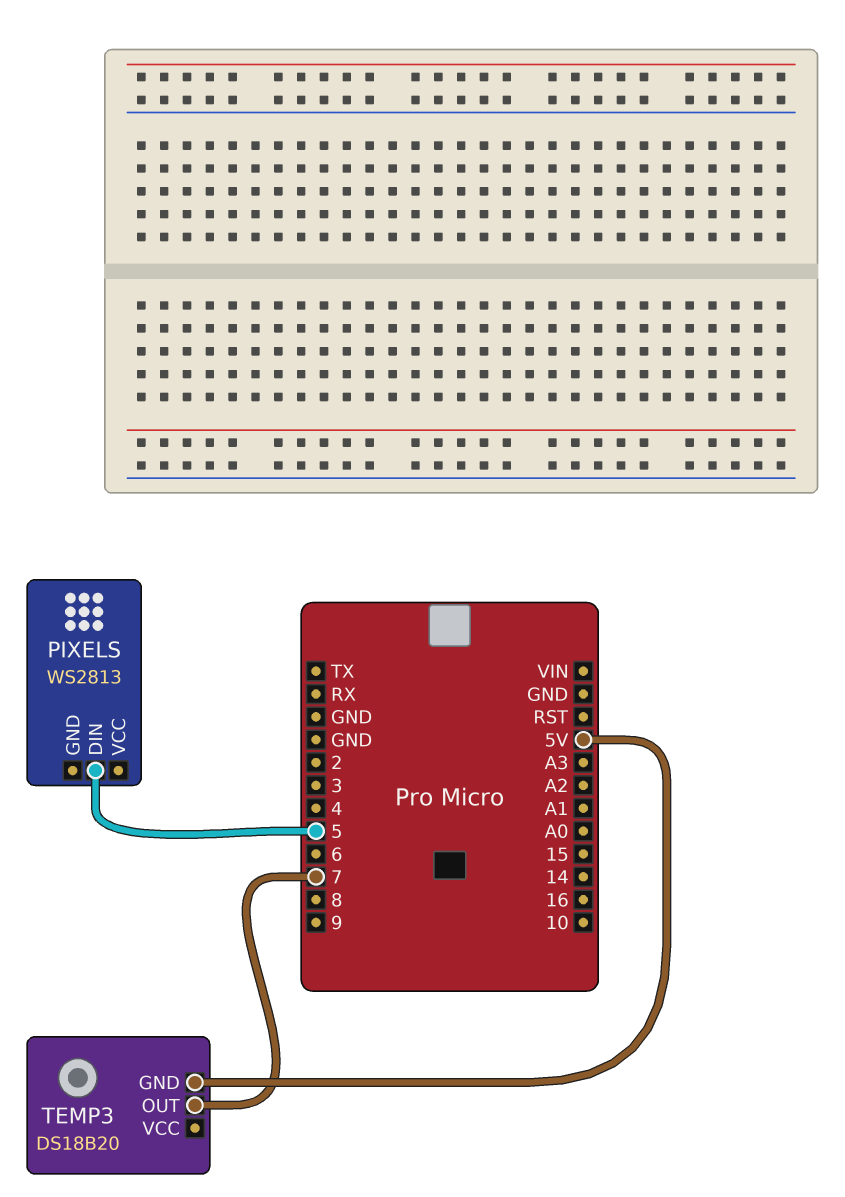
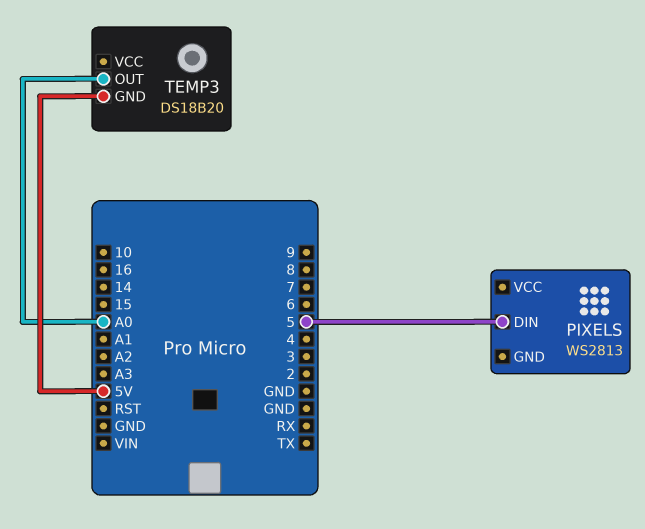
TEMP3 pin OUT: 7 -> A0

